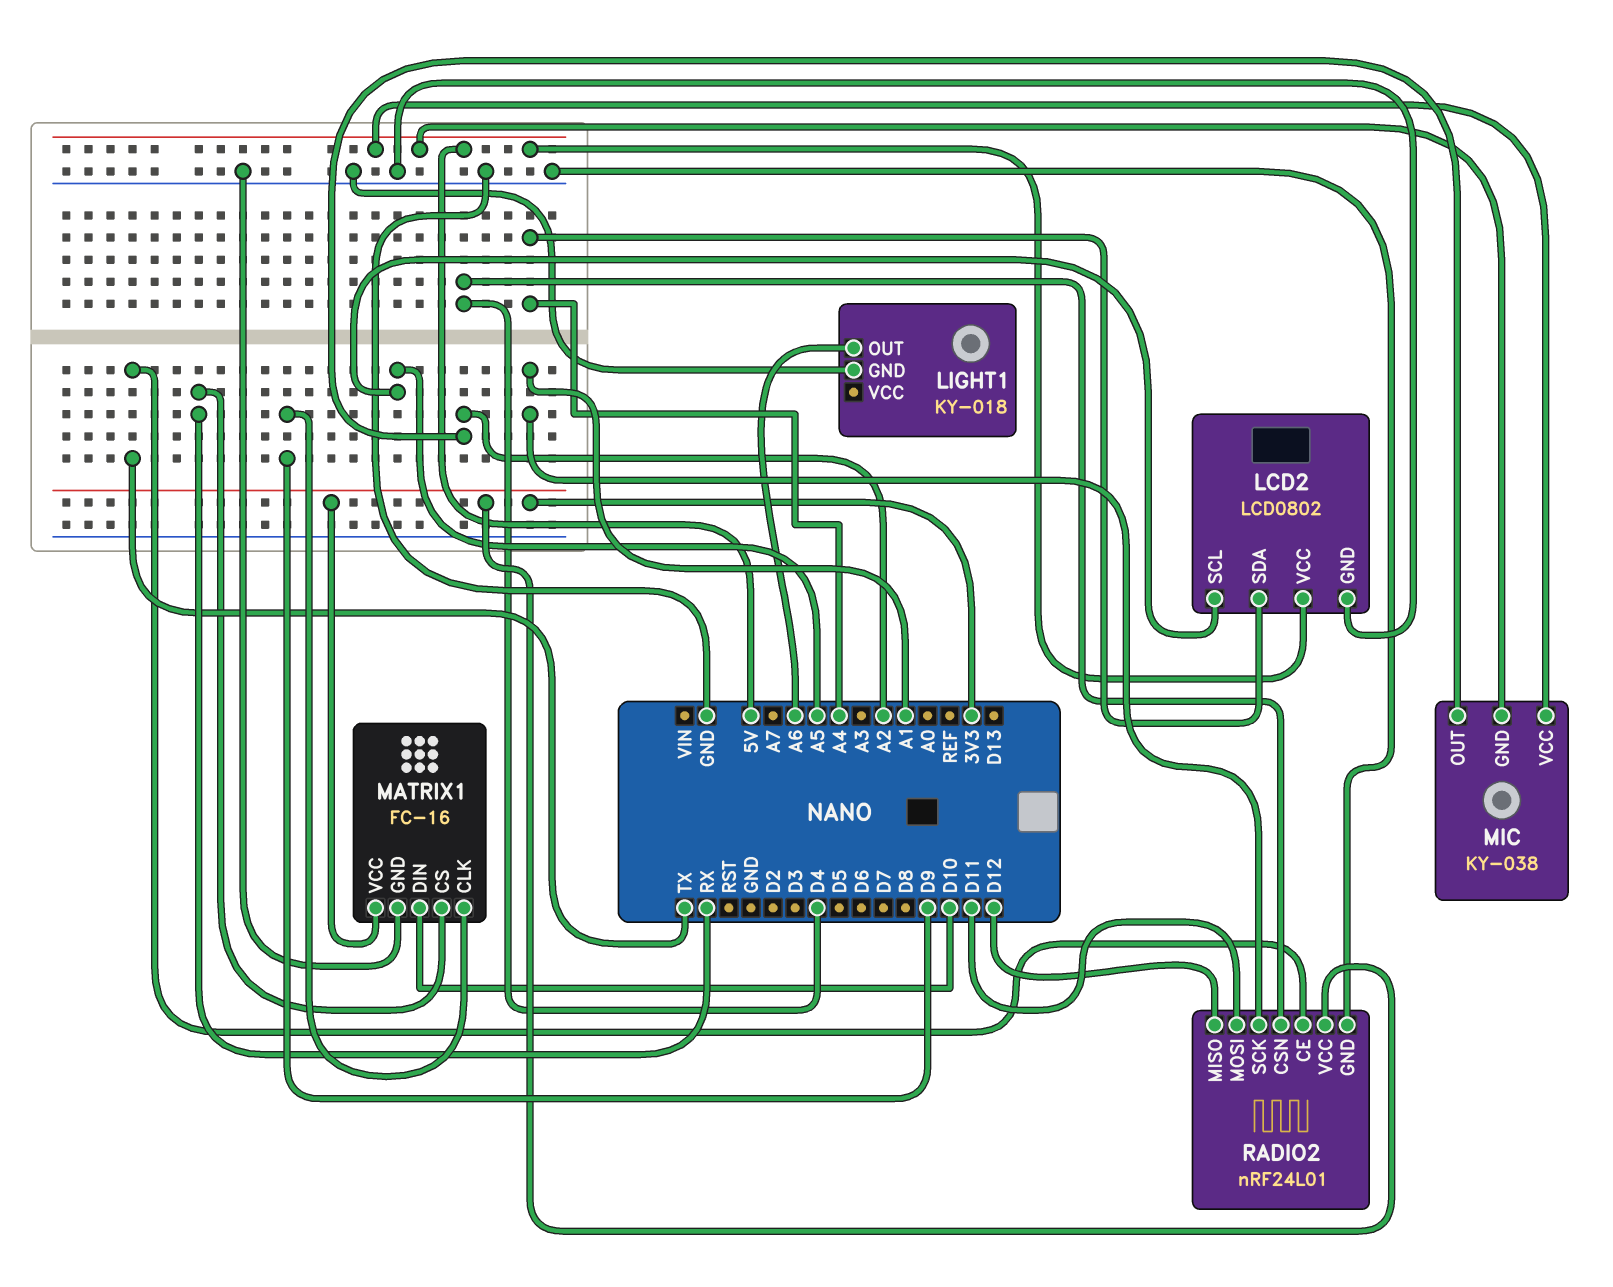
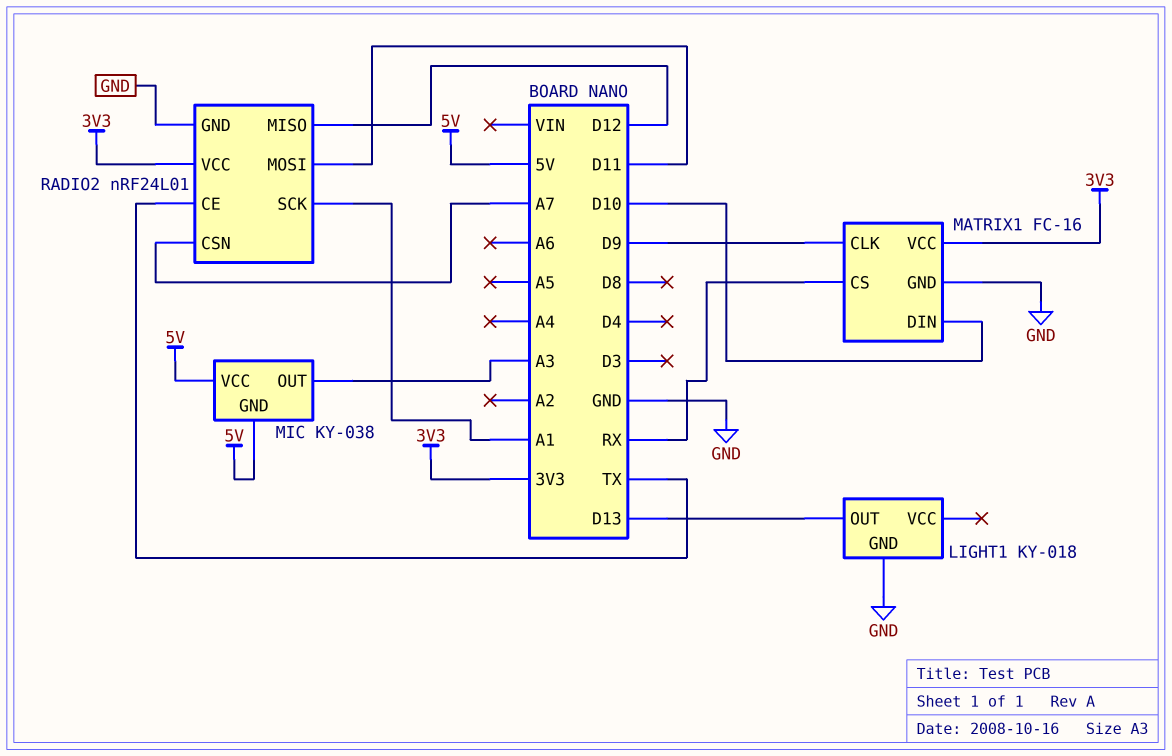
LCD2: LCD0802 -> none
LCD2 pin GND: GND -> none
LCD2 pin SCL: A5 -> none
LCD2 pin SDA: A4 -> none
LCD2 pin VCC: 5V -> none
LIGHT1 pin OUT: A6 -> D13
MIC pin OUT: A2 -> A3
RADIO2 pin CSN: D4 -> A7

